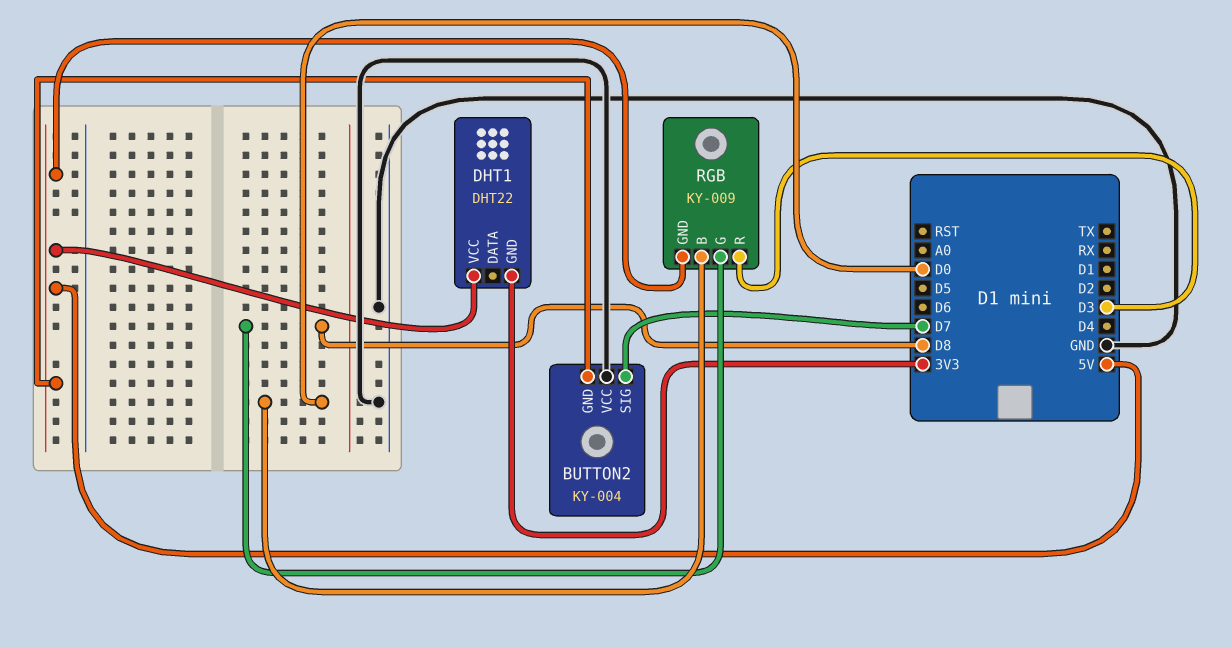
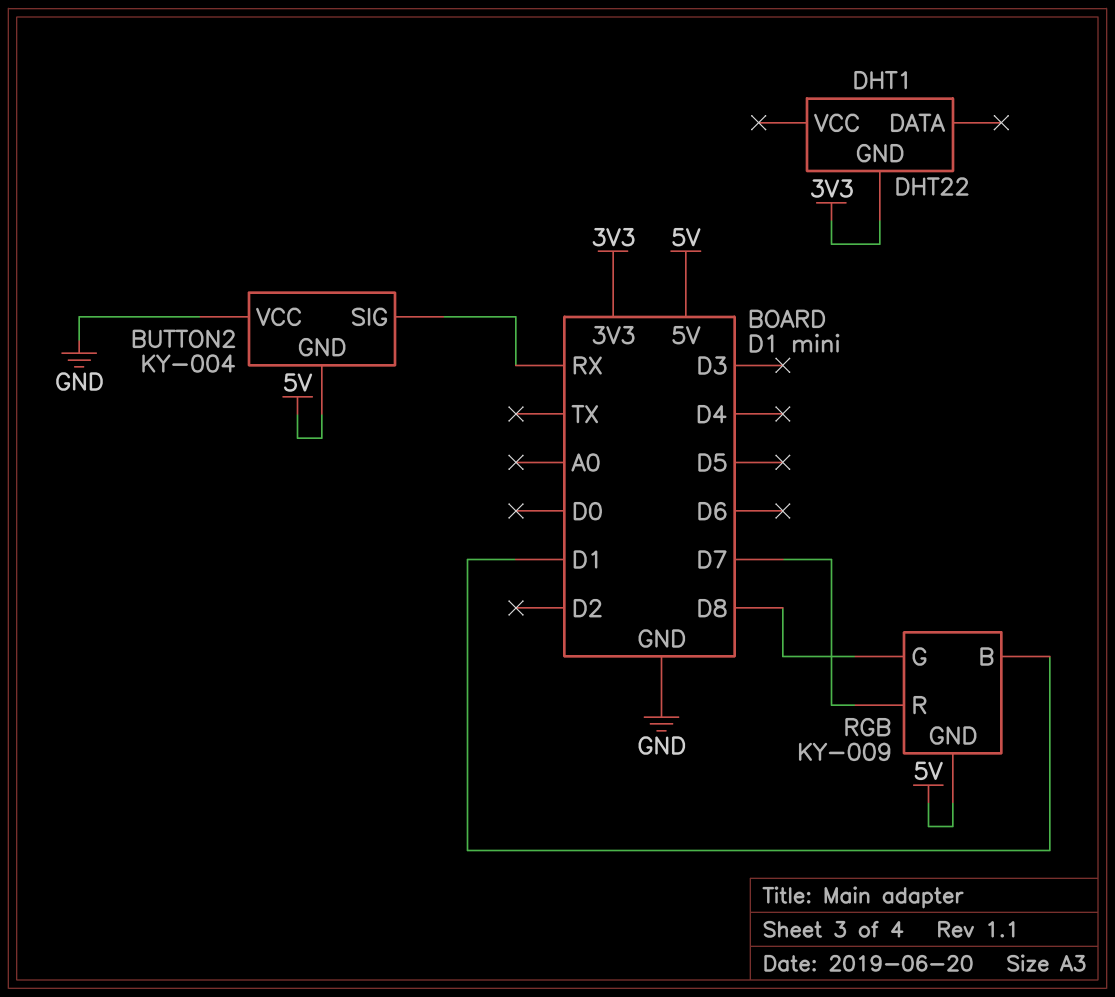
BUTTON2 pin SIG: D7 -> RX
DHT1 pin VCC: 5V -> none
RGB pin B: D0 -> D1
RGB pin R: D3 -> D7

